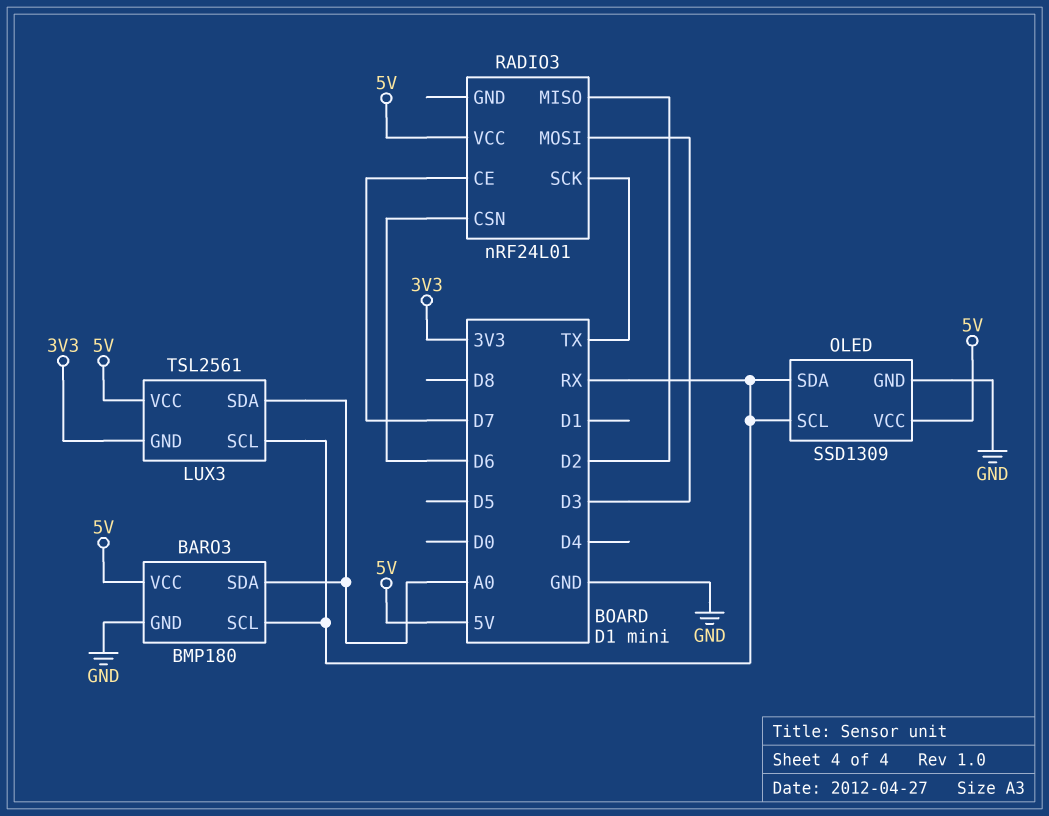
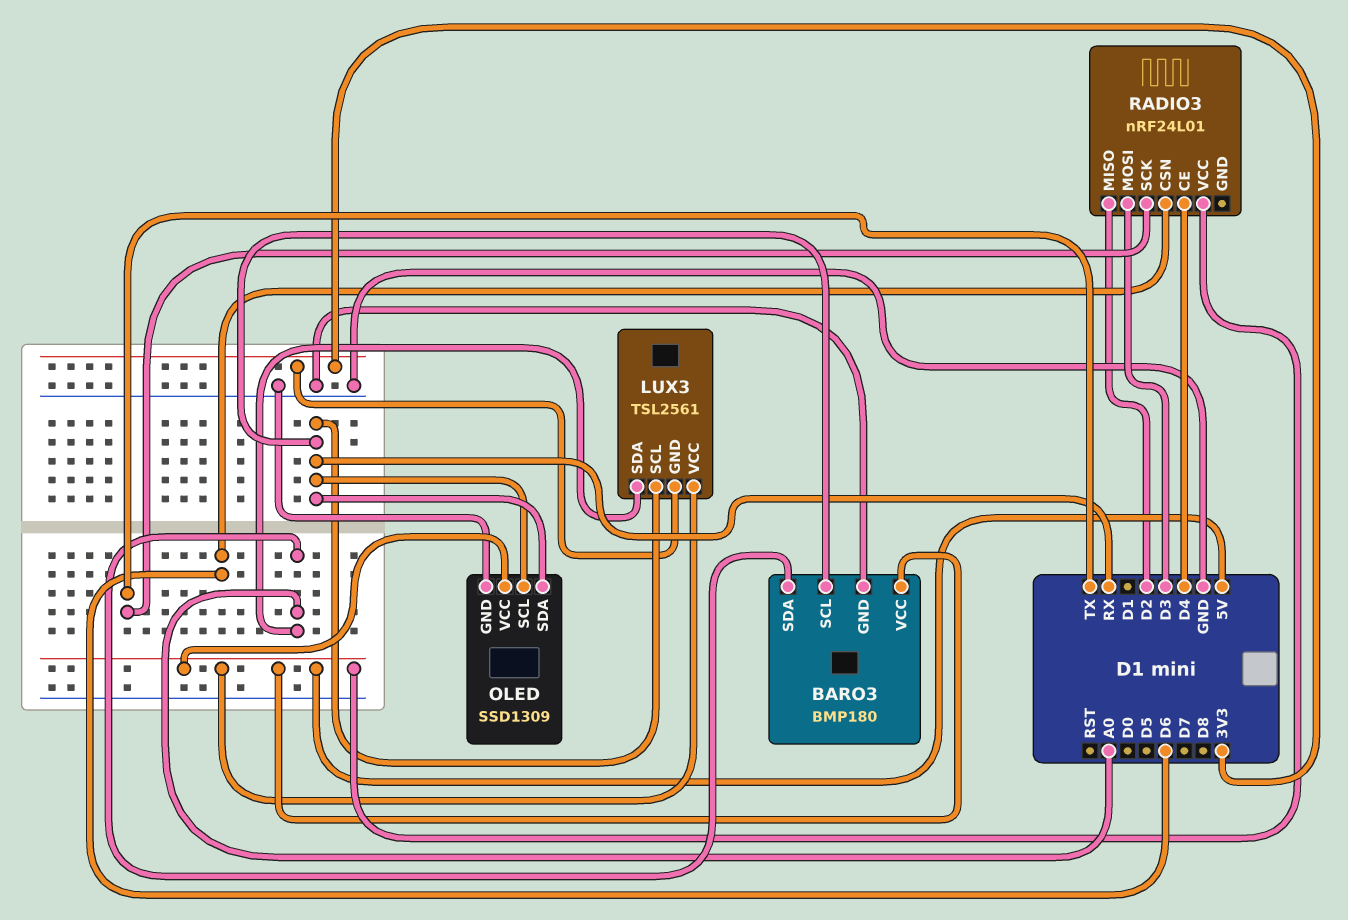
RADIO3 pin CE: D7 -> D4

